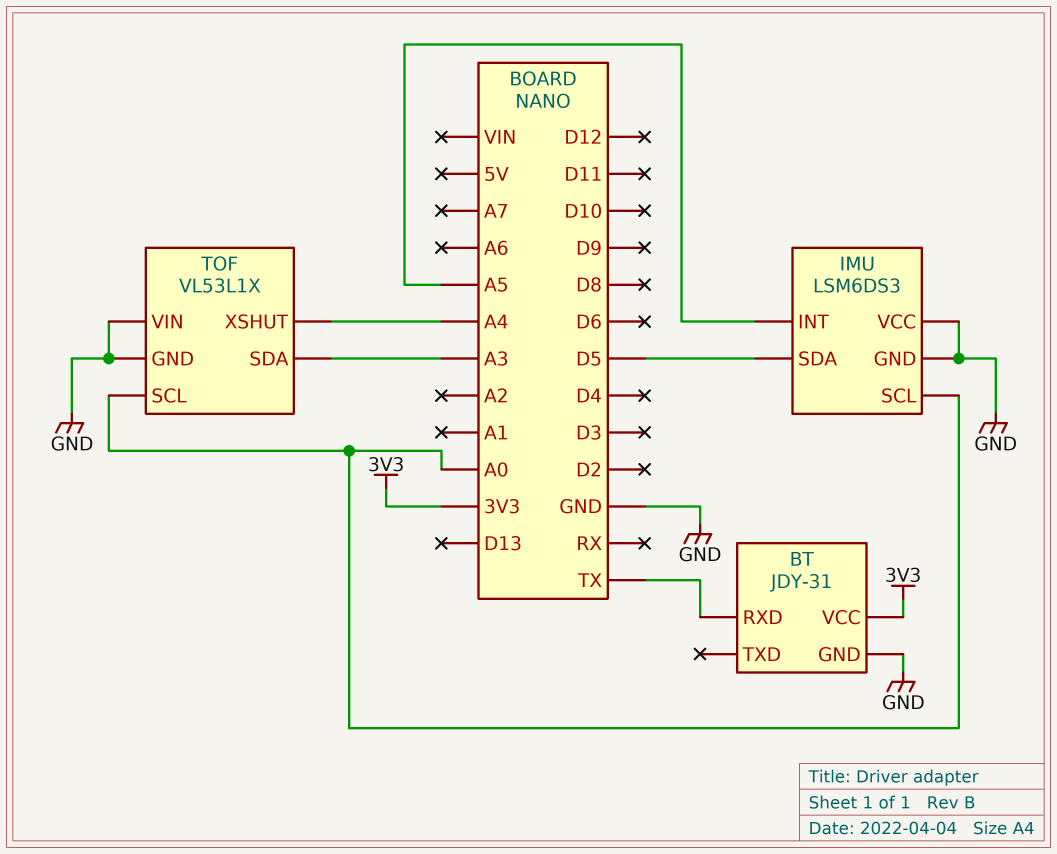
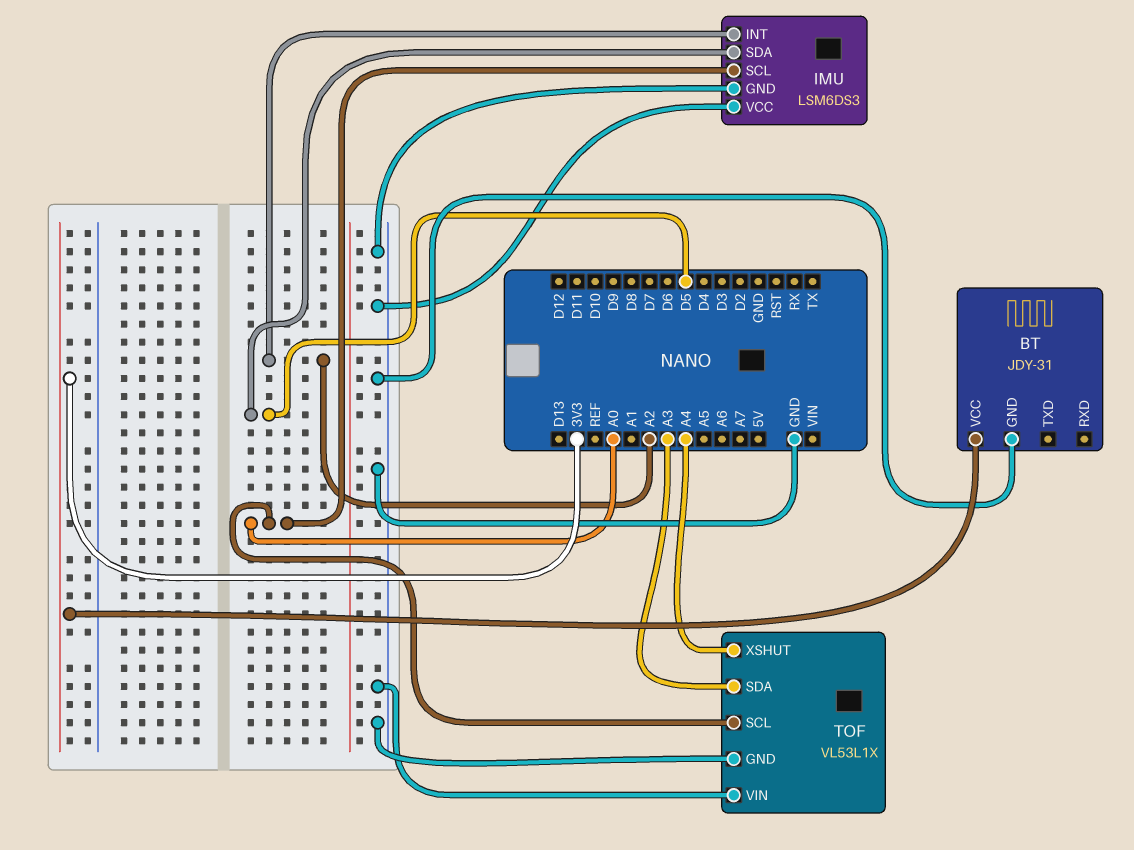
BT pin RXD: TX -> none
IMU pin INT: A5 -> A2

